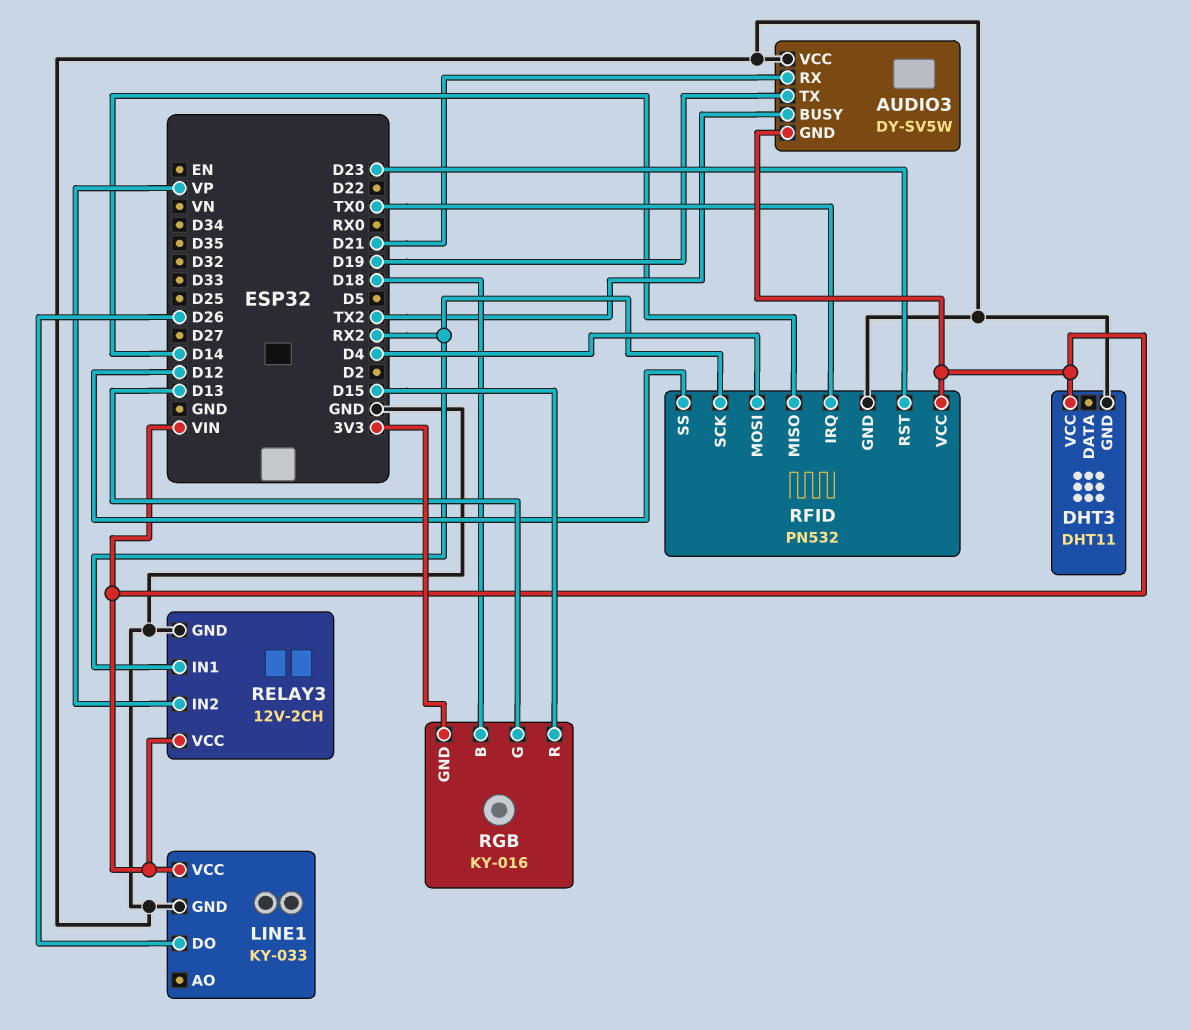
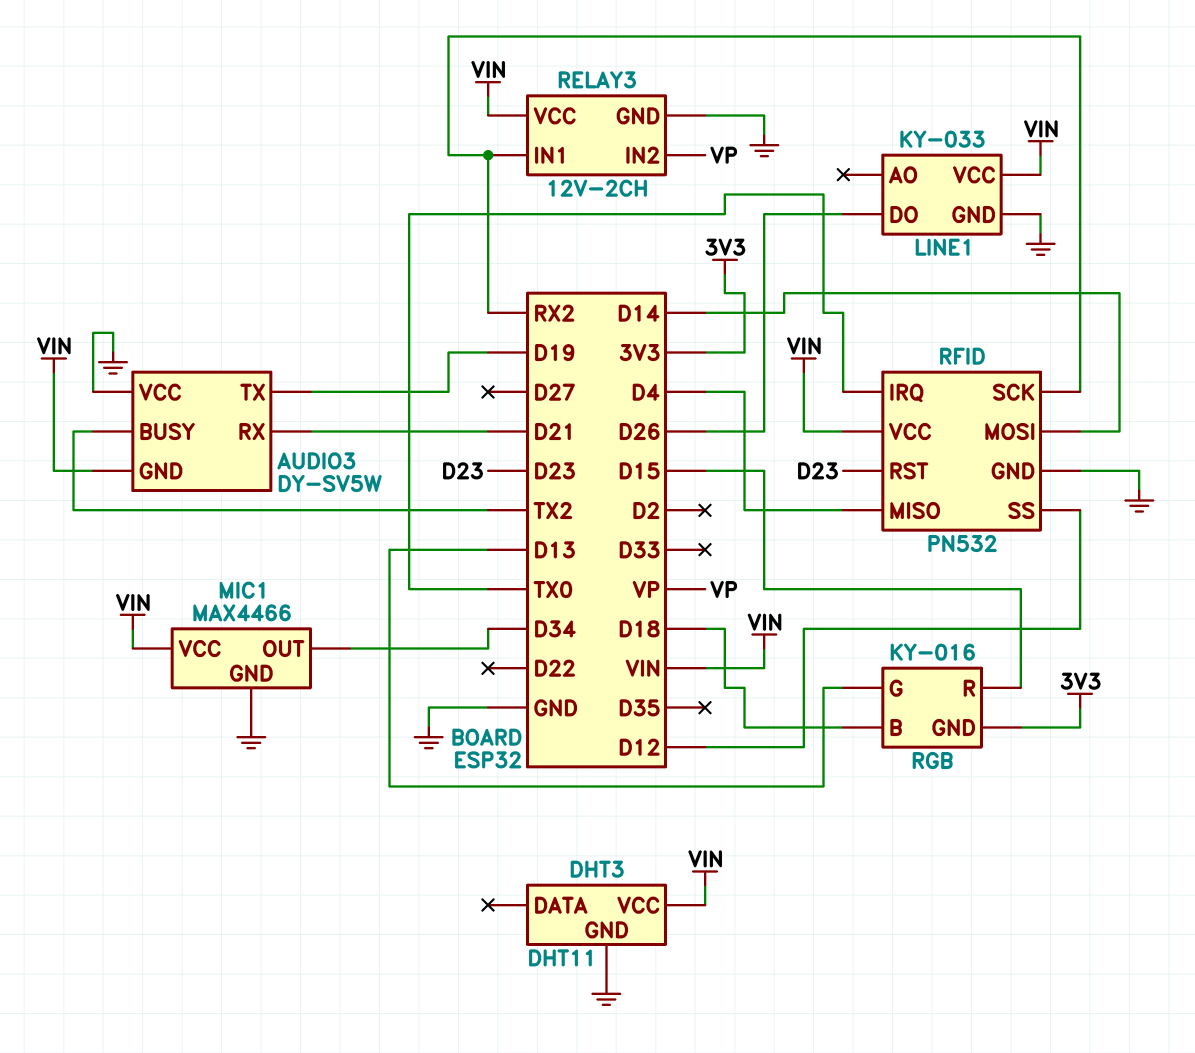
MIC1: none -> MAX4466
MIC1 pin GND: none -> GND
MIC1 pin OUT: none -> D34
MIC1 pin VCC: none -> VIN
RFID pin MISO: D14 -> D4
RFID pin MOSI: D4 -> D14

